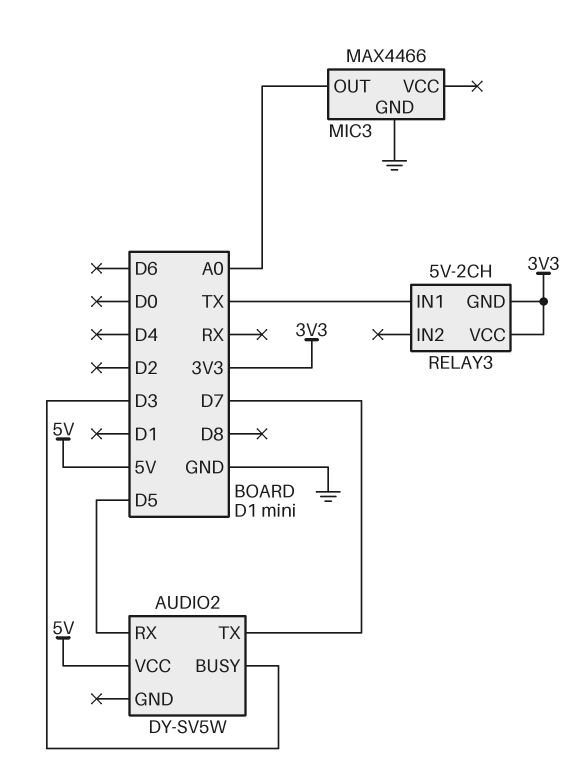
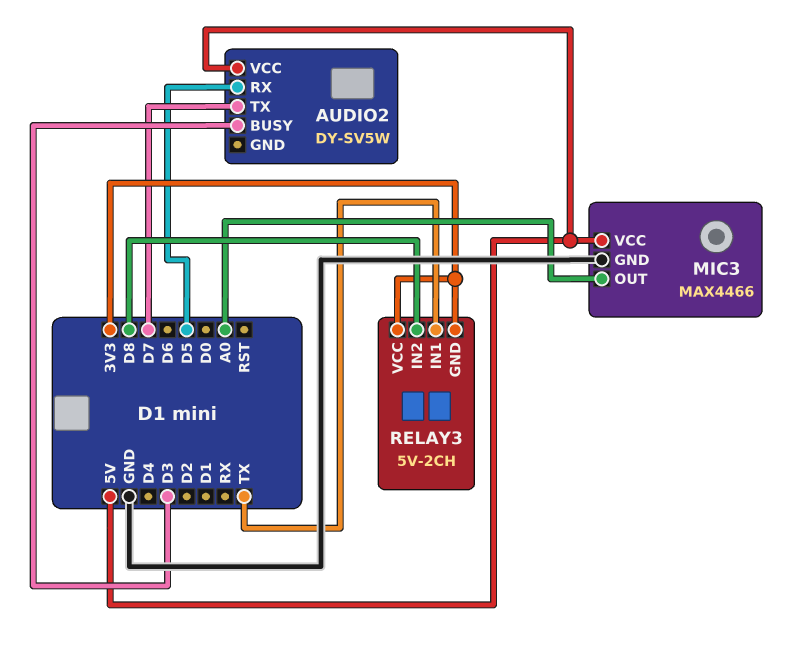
MIC3 pin VCC: none -> 5V
RELAY3 pin IN2: none -> D8

